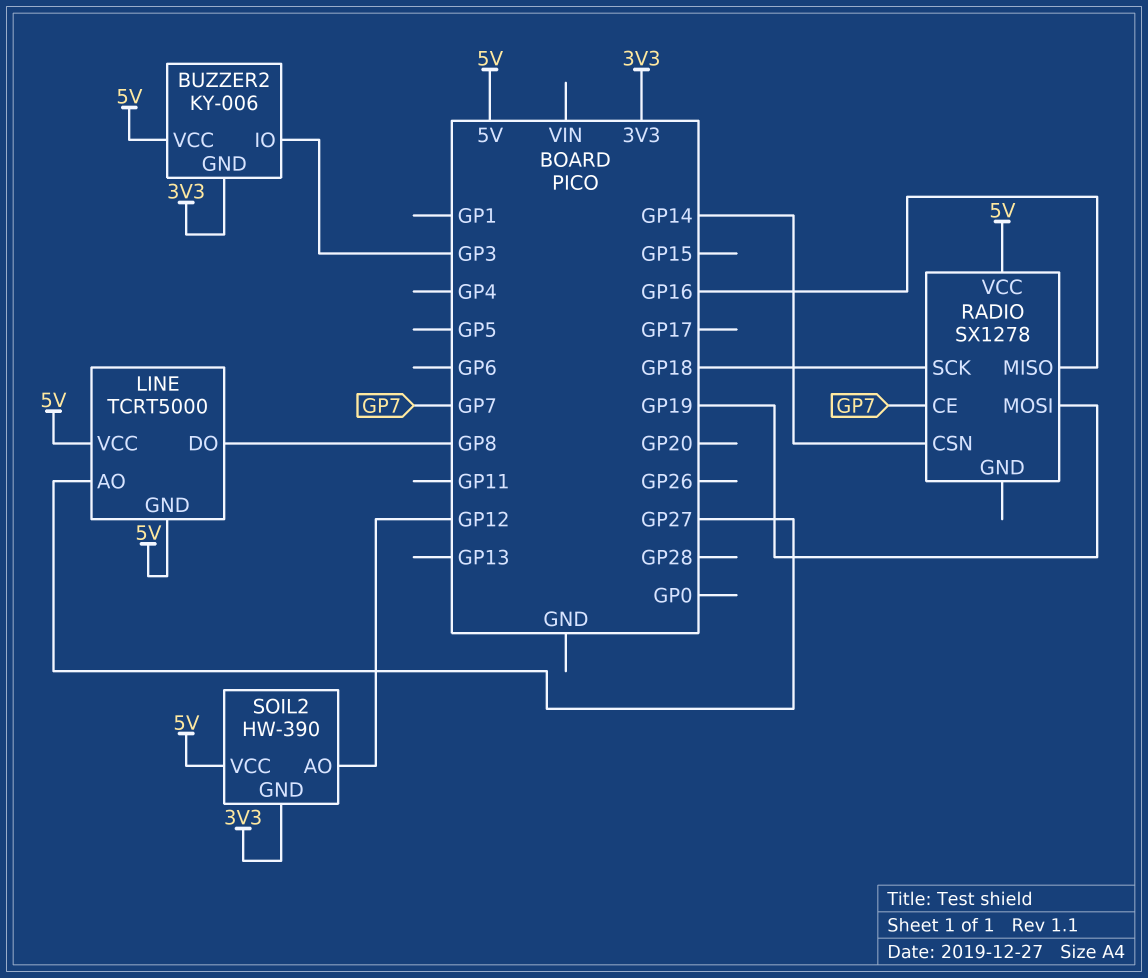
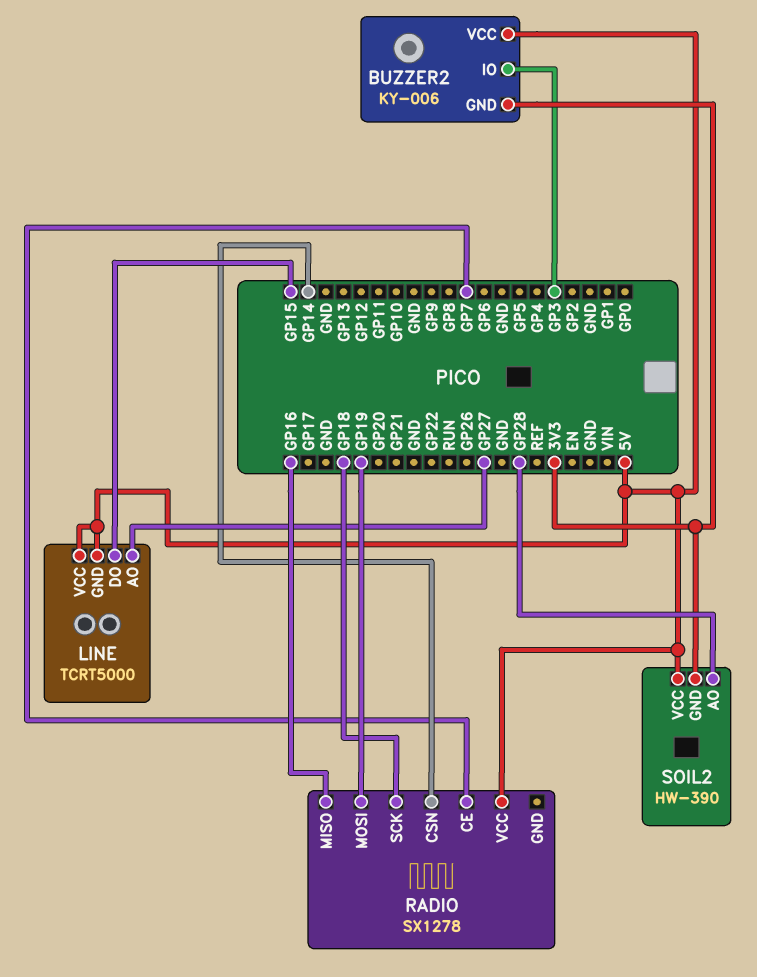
LINE pin DO: GP8 -> GP15
SOIL2 pin AO: GP12 -> GP28

